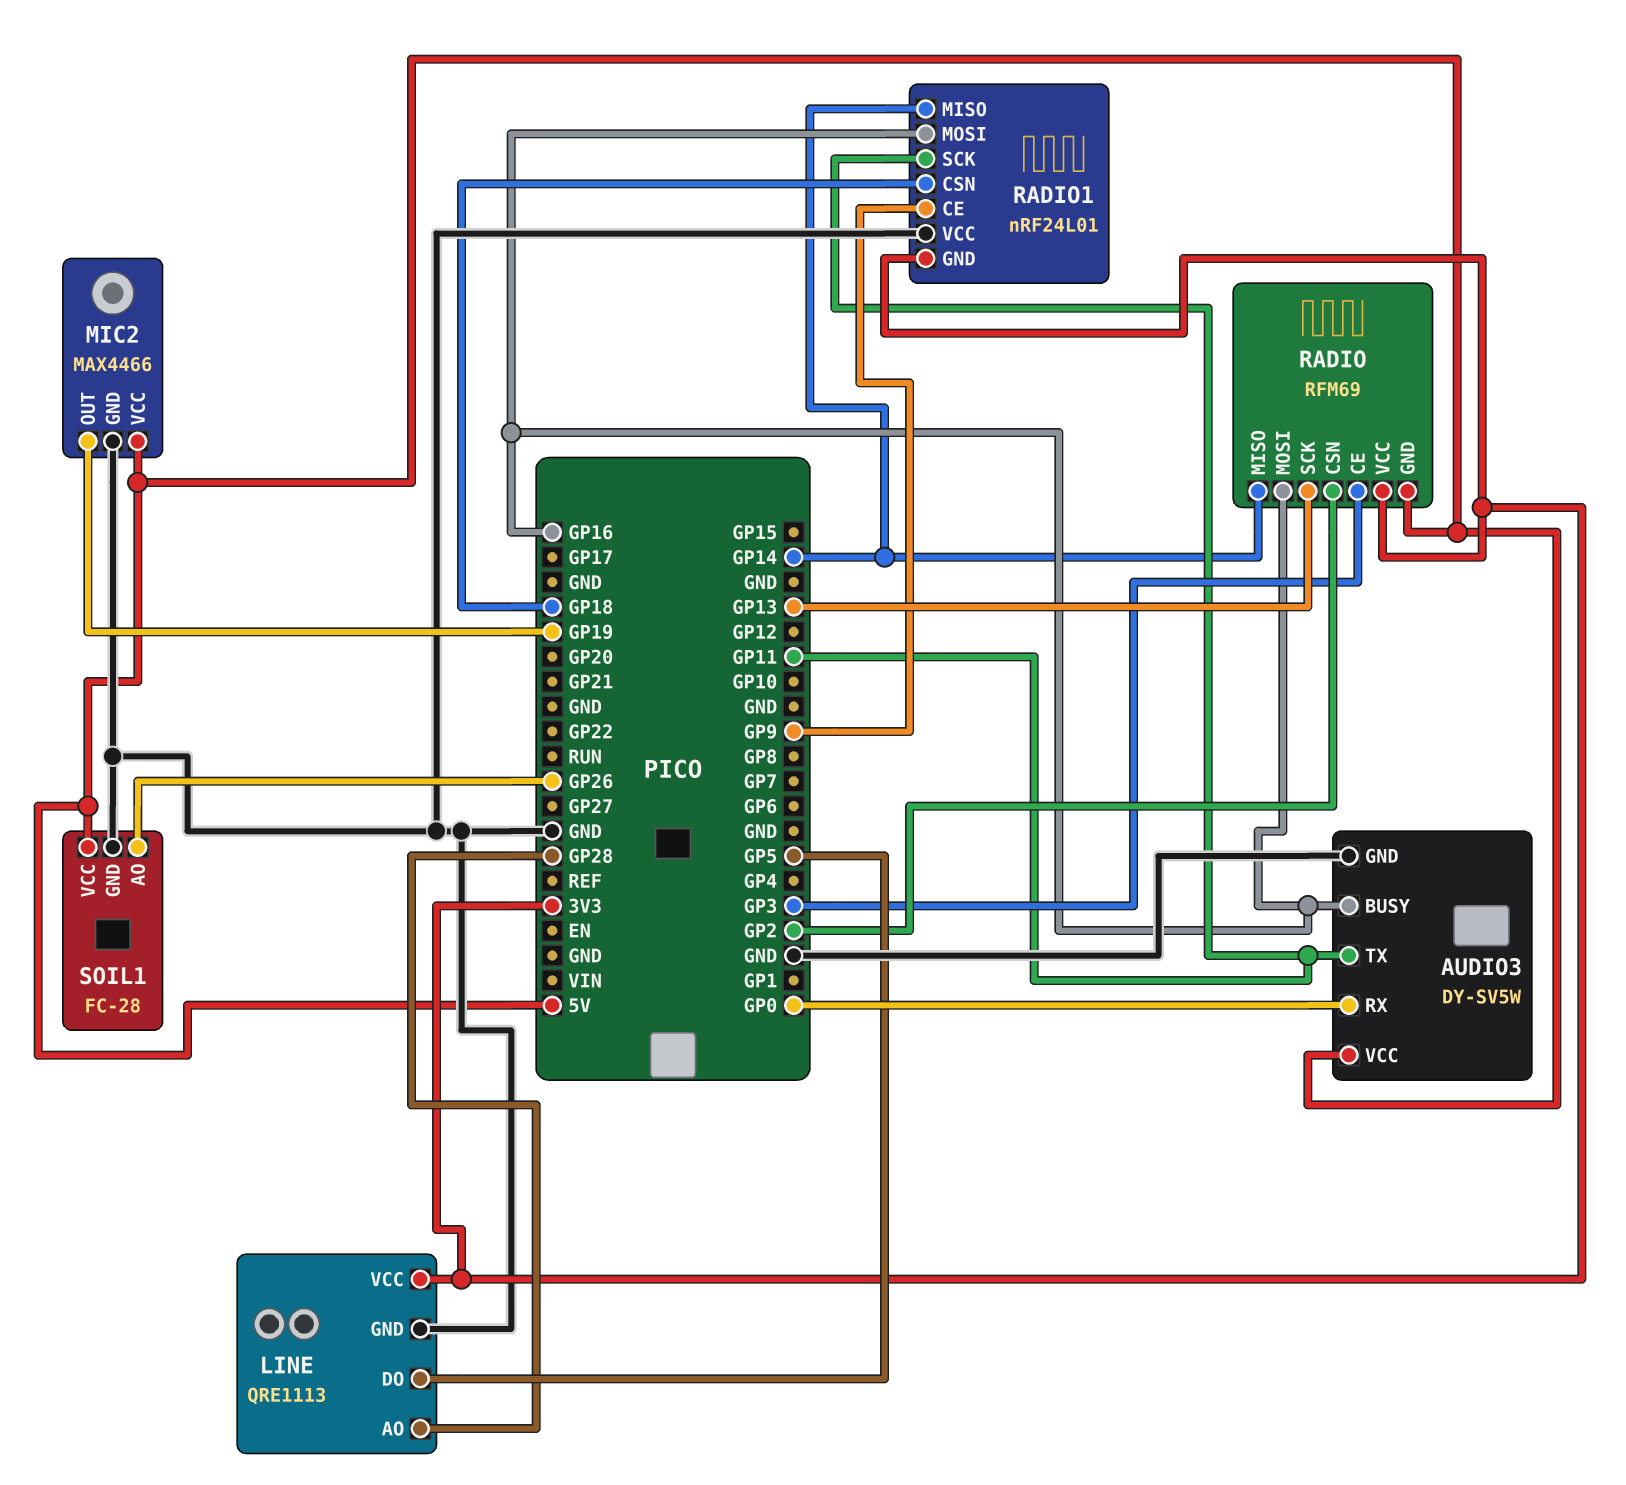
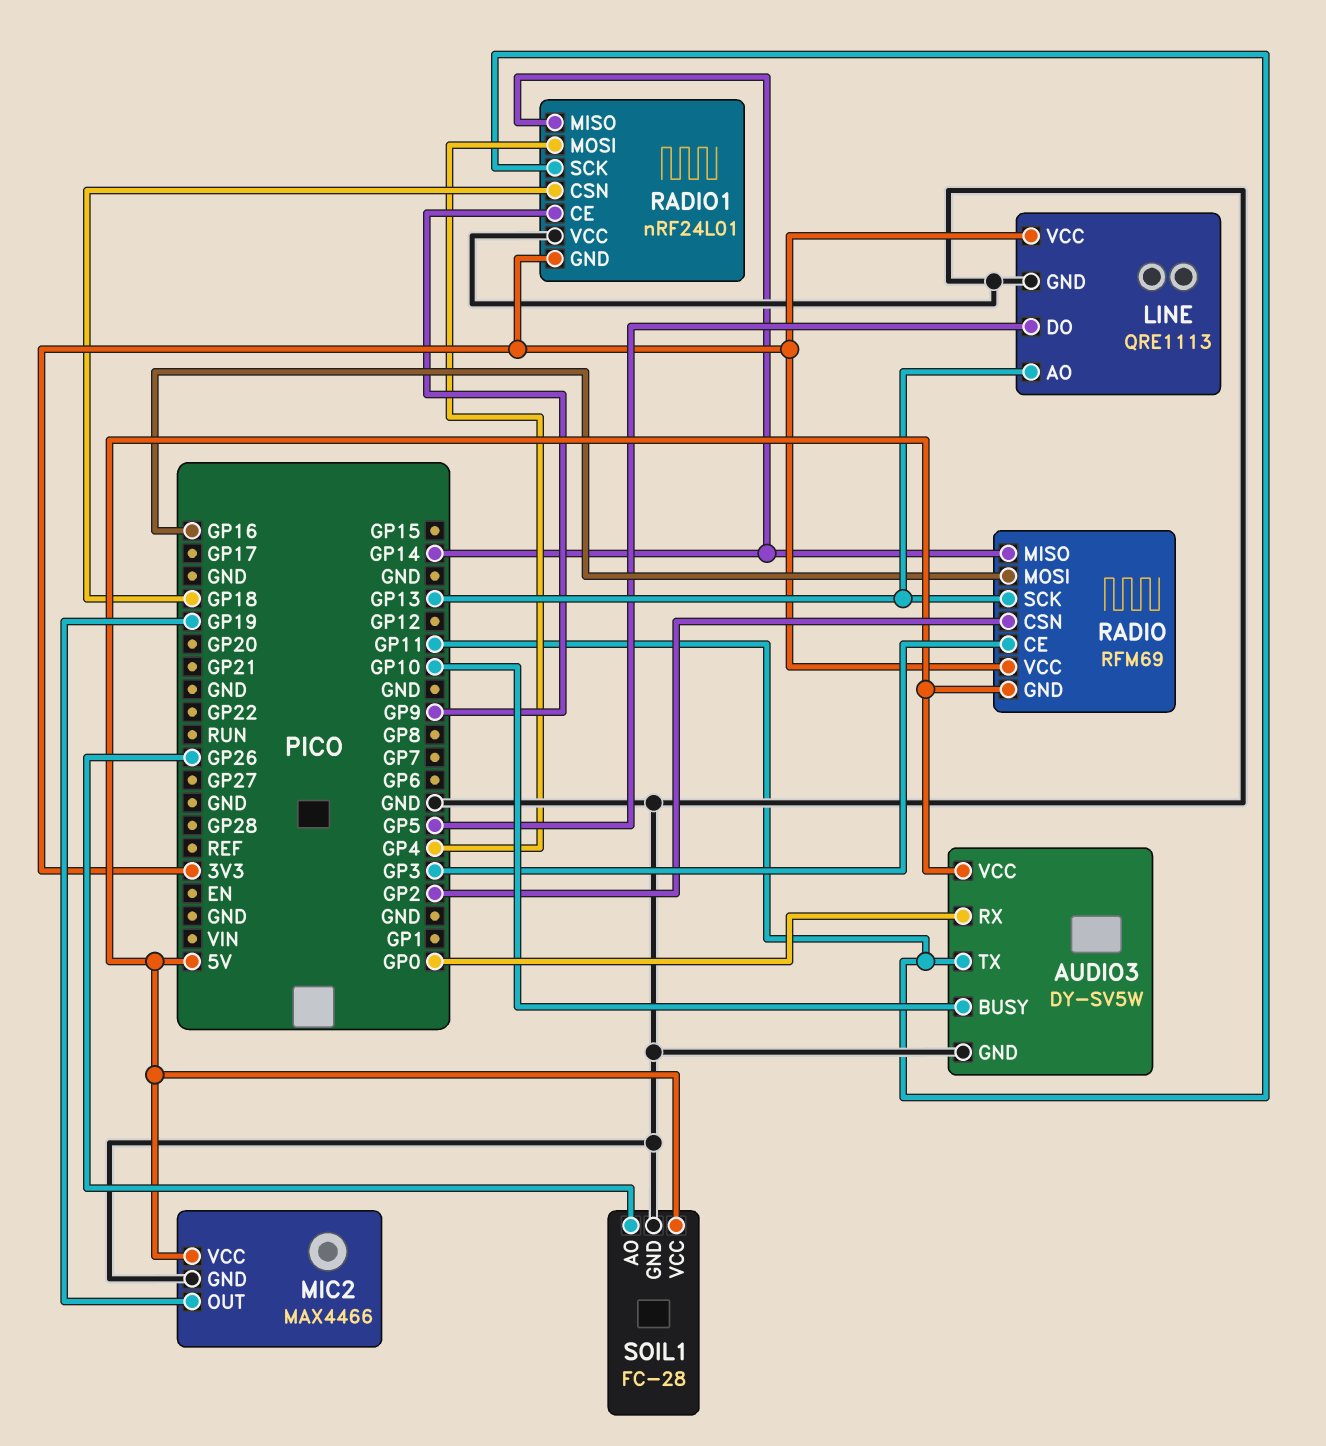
AUDIO3 pin BUSY: GP16 -> GP10
LINE pin AO: GP28 -> GP13
RADIO1 pin MOSI: GP16 -> GP4

